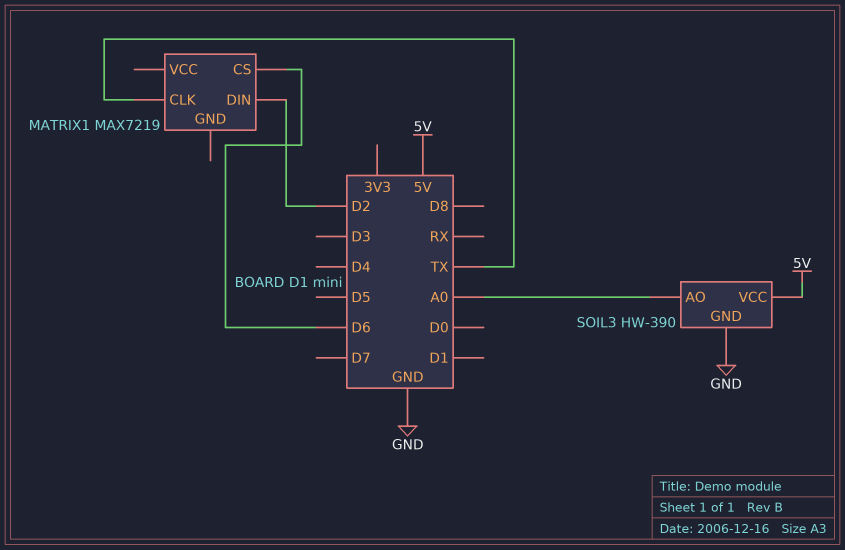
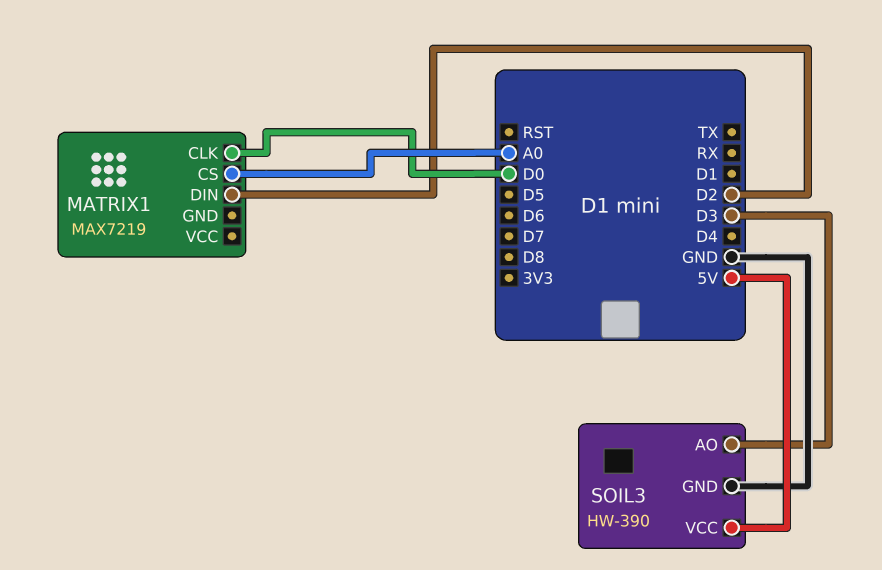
MATRIX1 pin CLK: TX -> D0
MATRIX1 pin CS: D6 -> A0
SOIL3 pin AO: A0 -> D3

